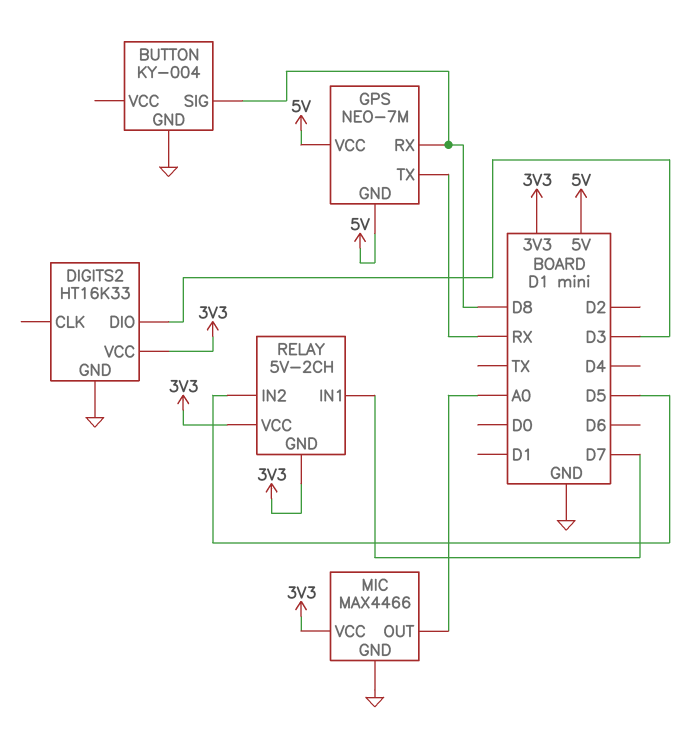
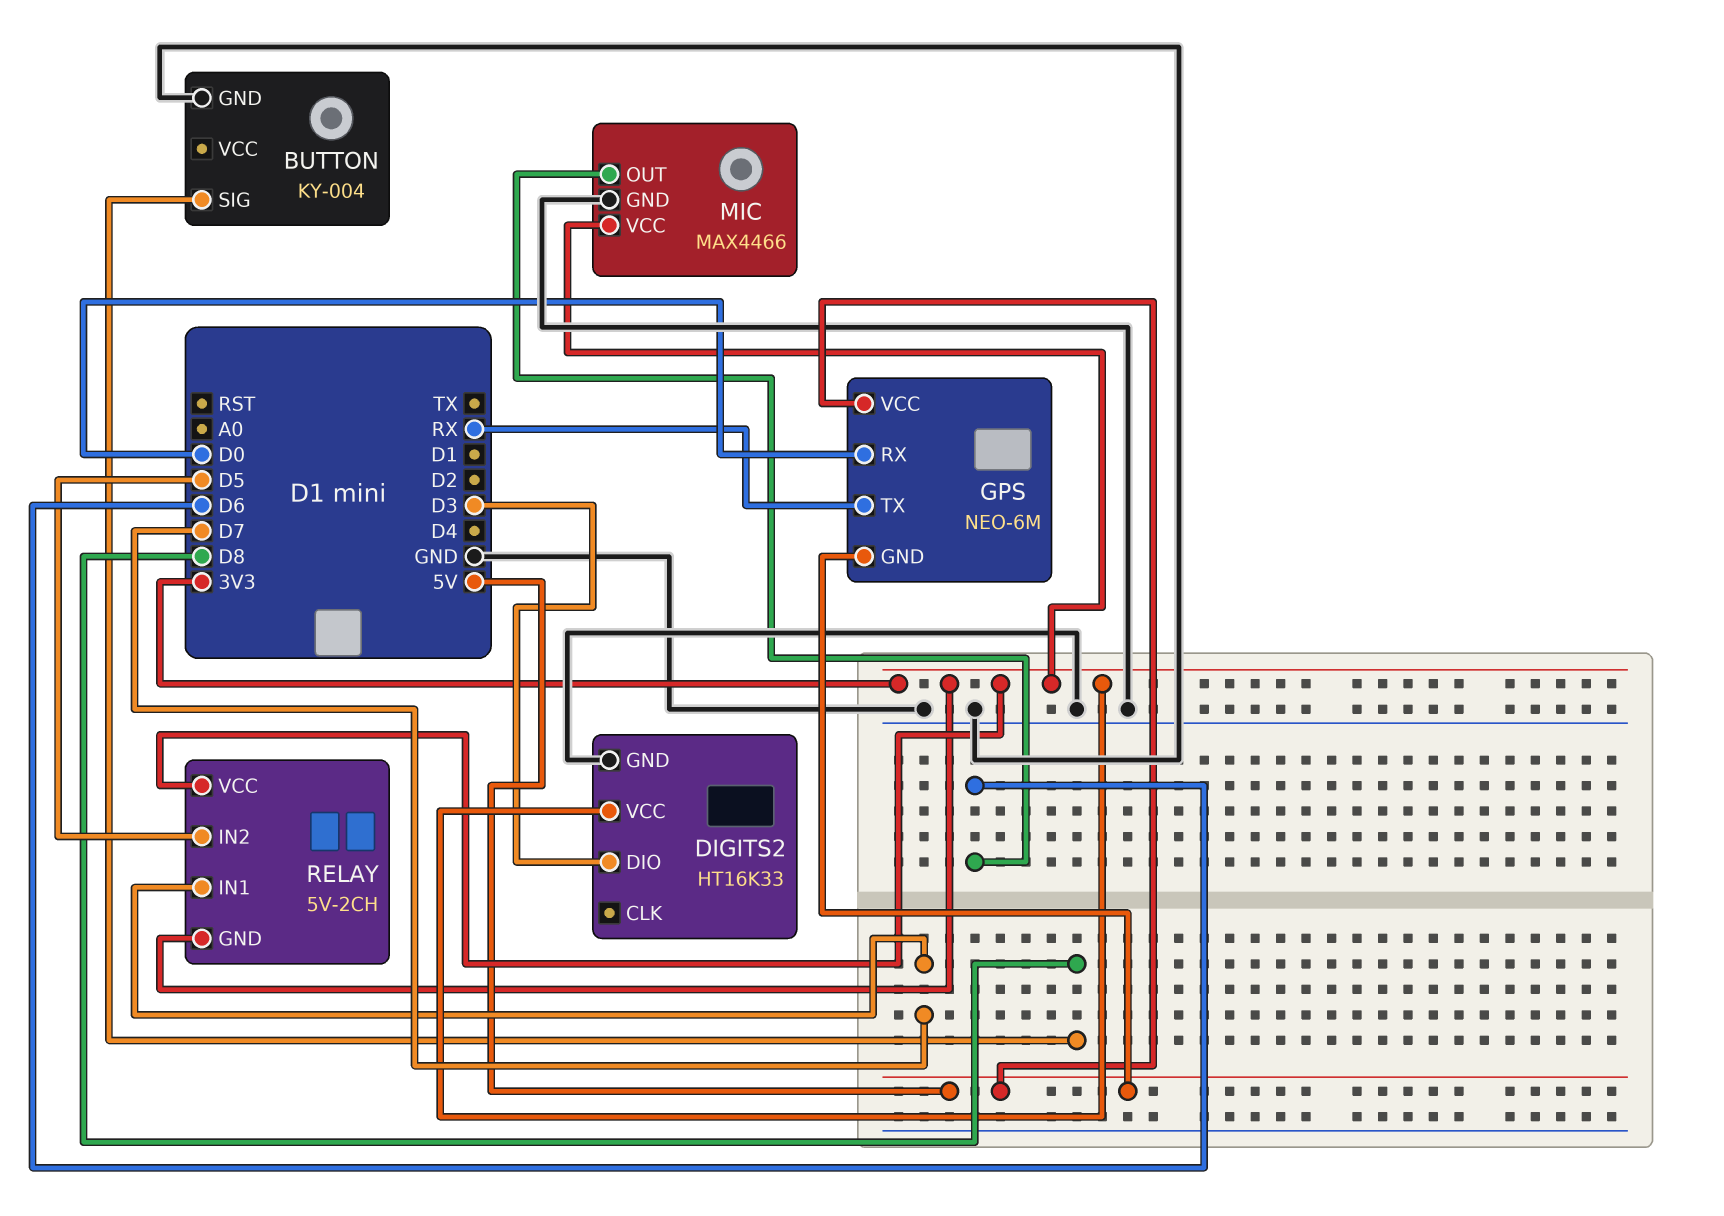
GPS: NEO-7M -> NEO-6M
GPS pin RX: D8 -> D0
MIC pin OUT: A0 -> D6

